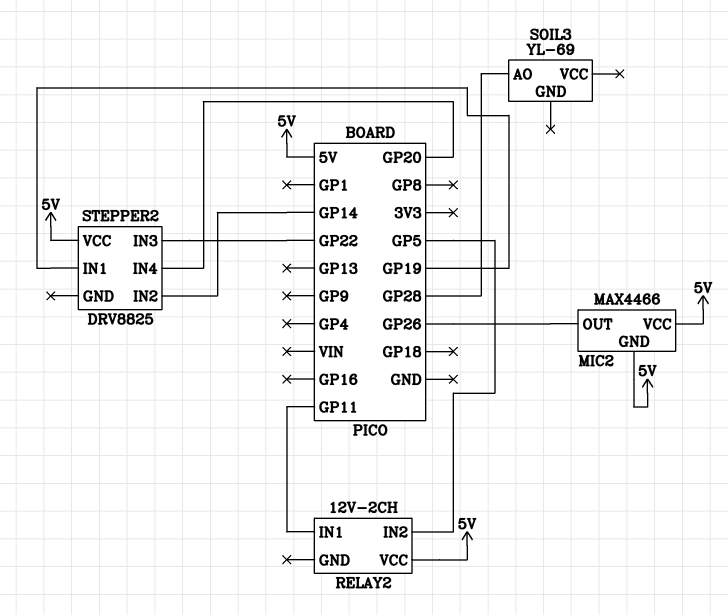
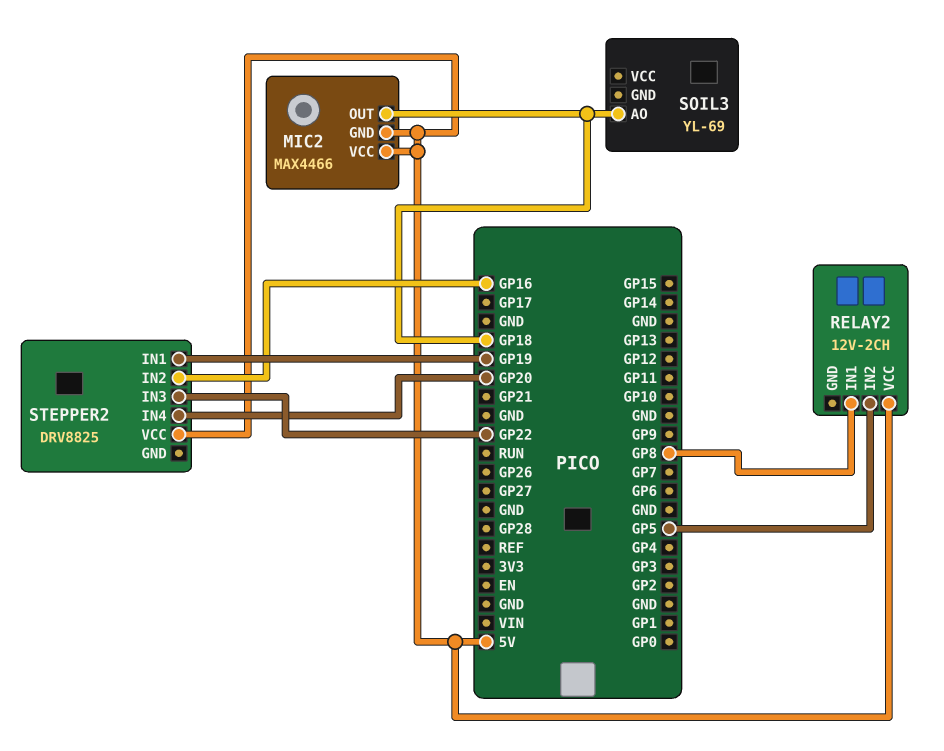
MIC2 pin OUT: GP26 -> GP18
RELAY2 pin IN1: GP11 -> GP8
SOIL3 pin AO: GP28 -> GP18
STEPPER2 pin IN2: GP14 -> GP16

